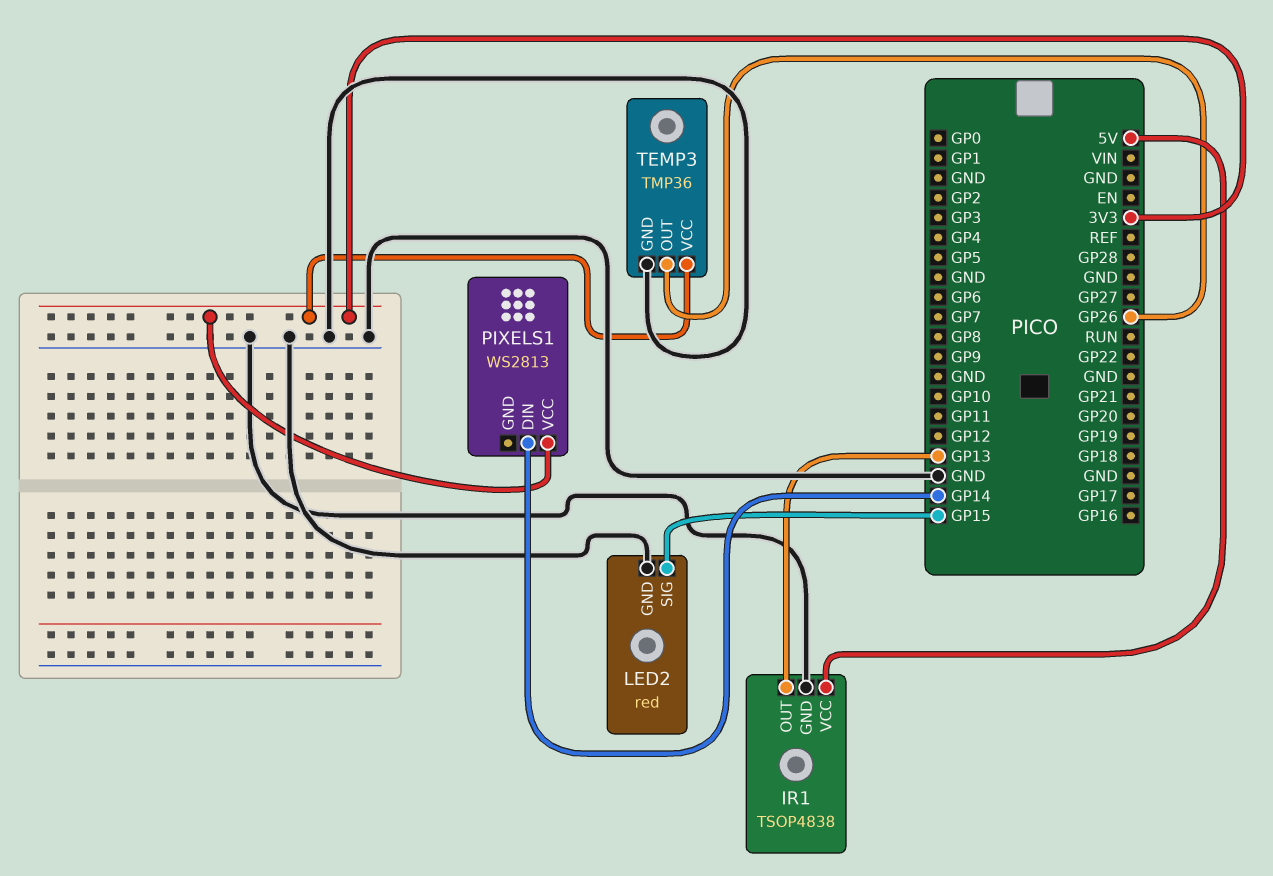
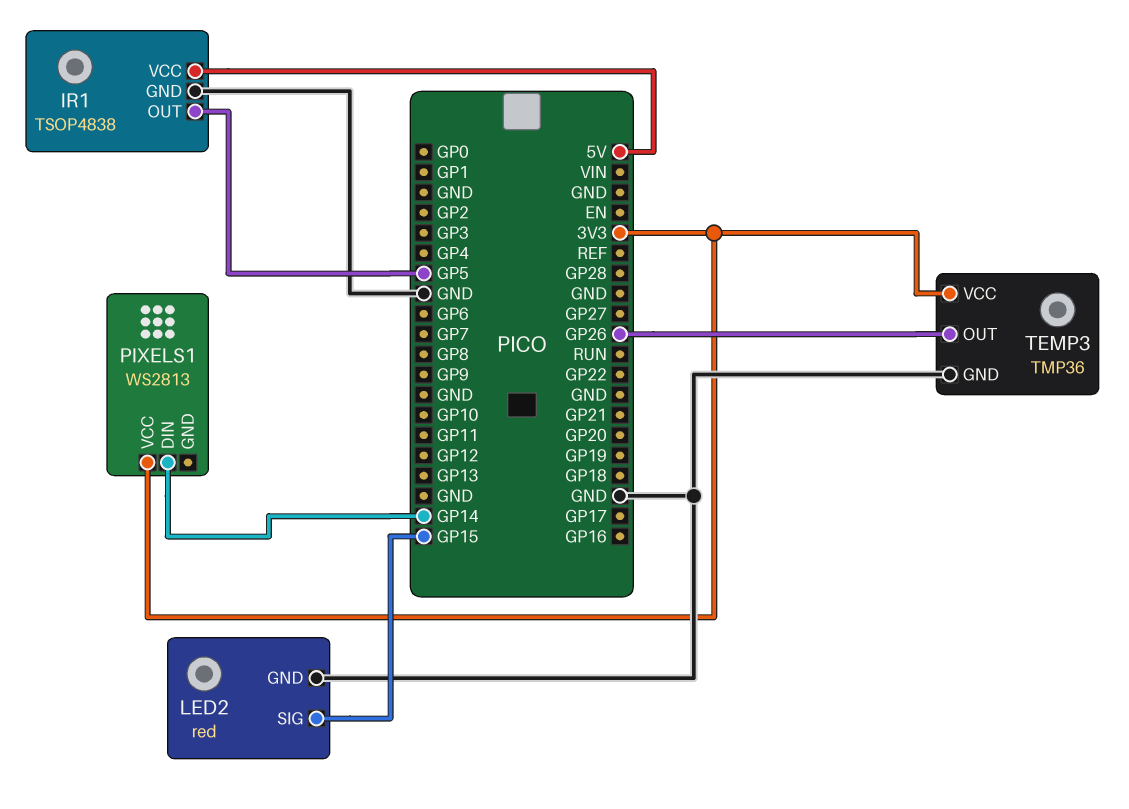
IR1 pin OUT: GP13 -> GP5

